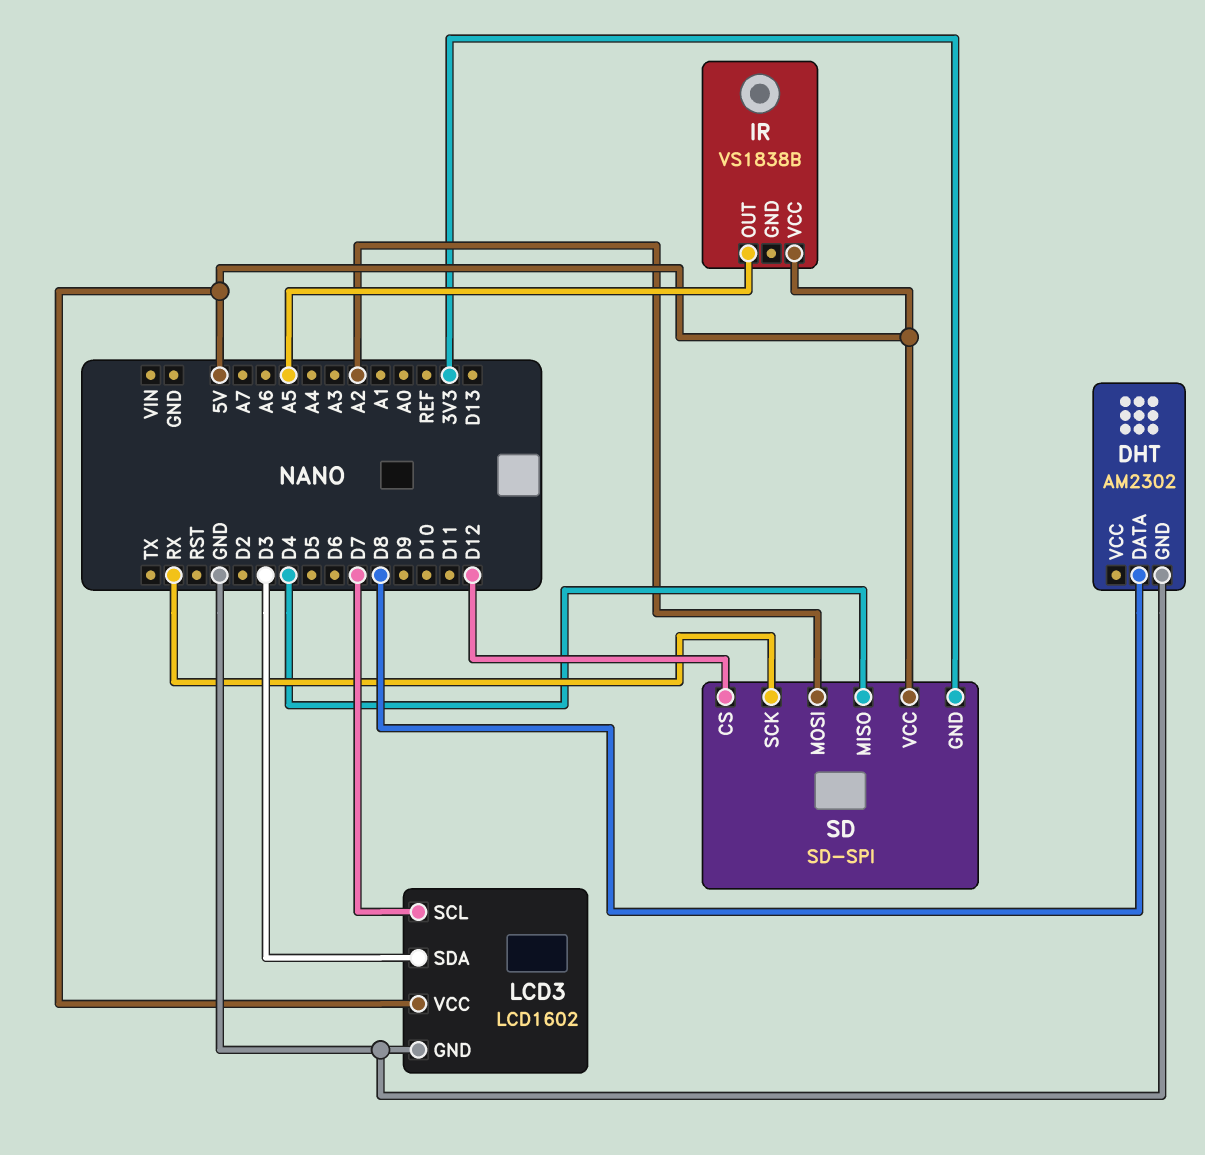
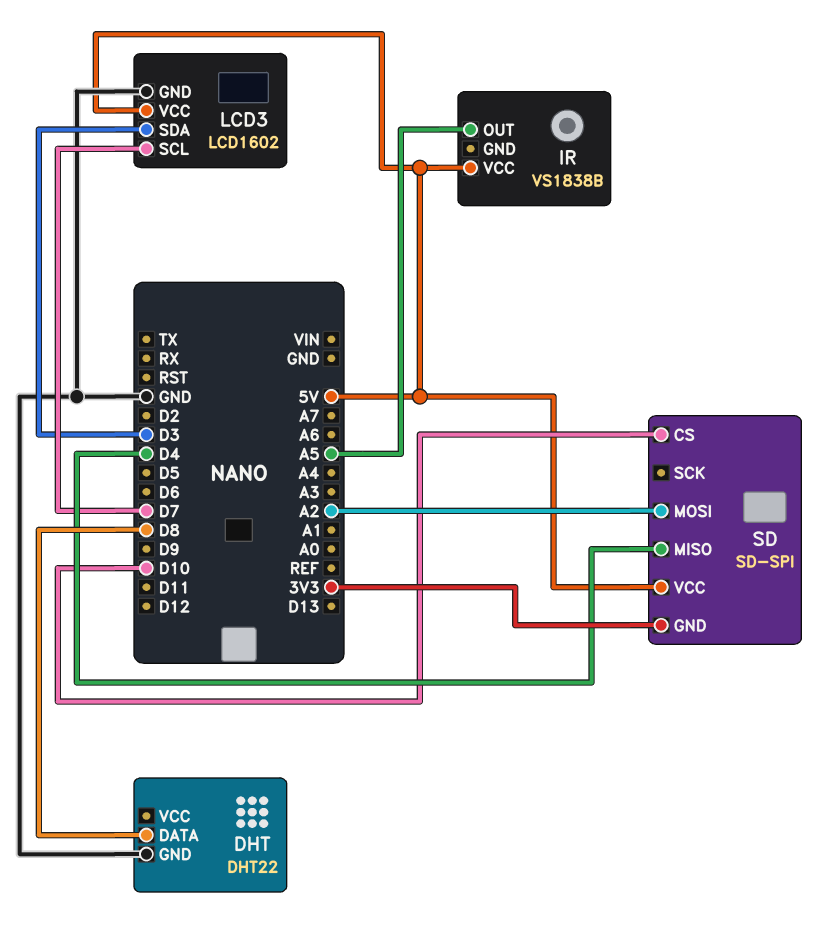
DHT: AM2302 -> DHT22
SD pin CS: D12 -> D10
SD pin SCK: RX -> none

